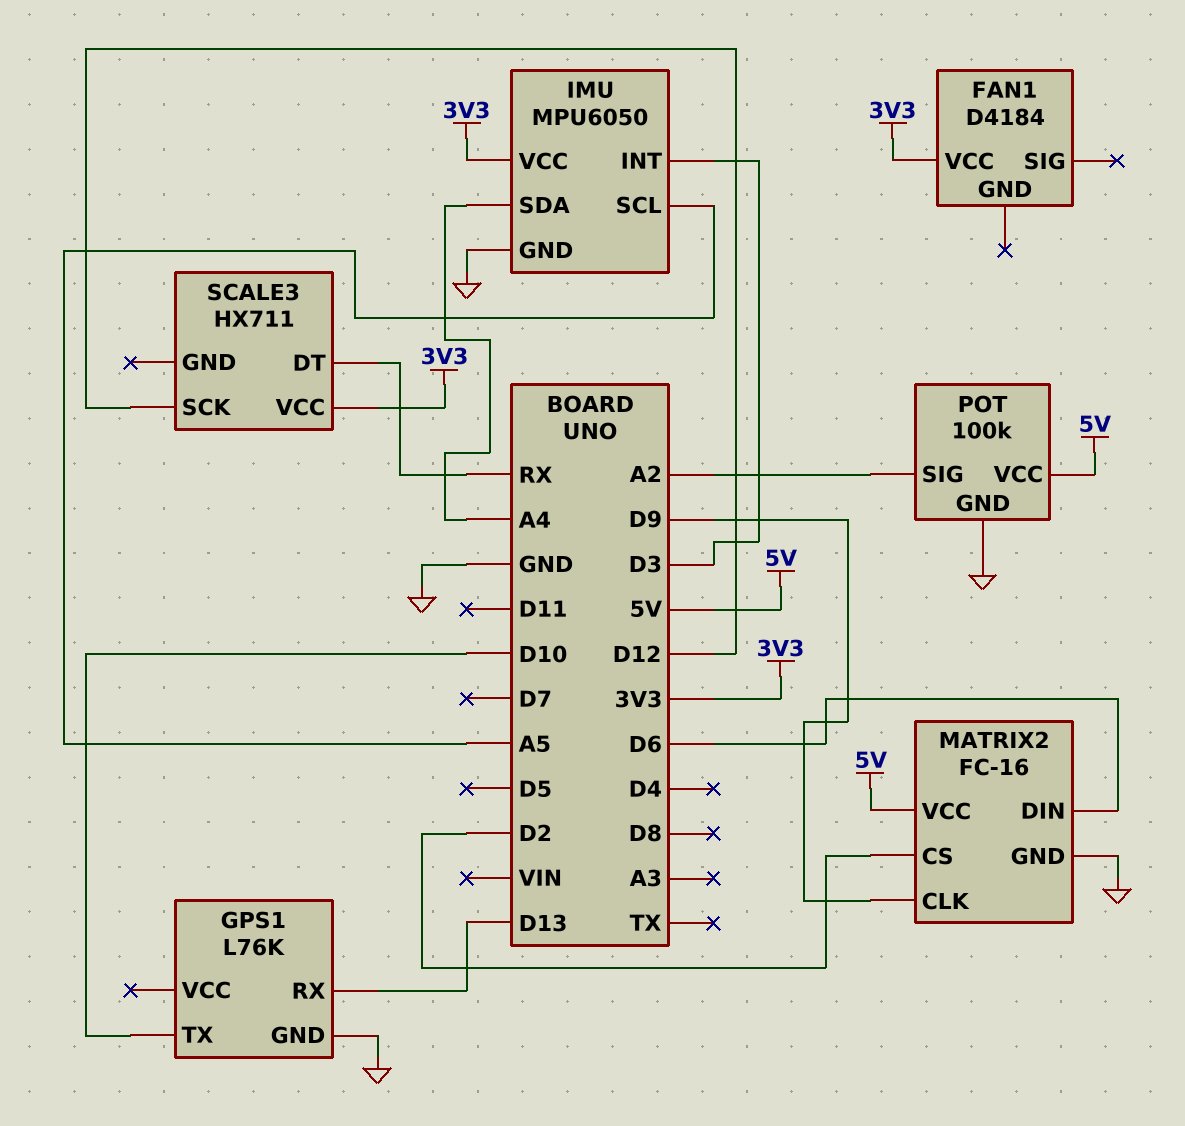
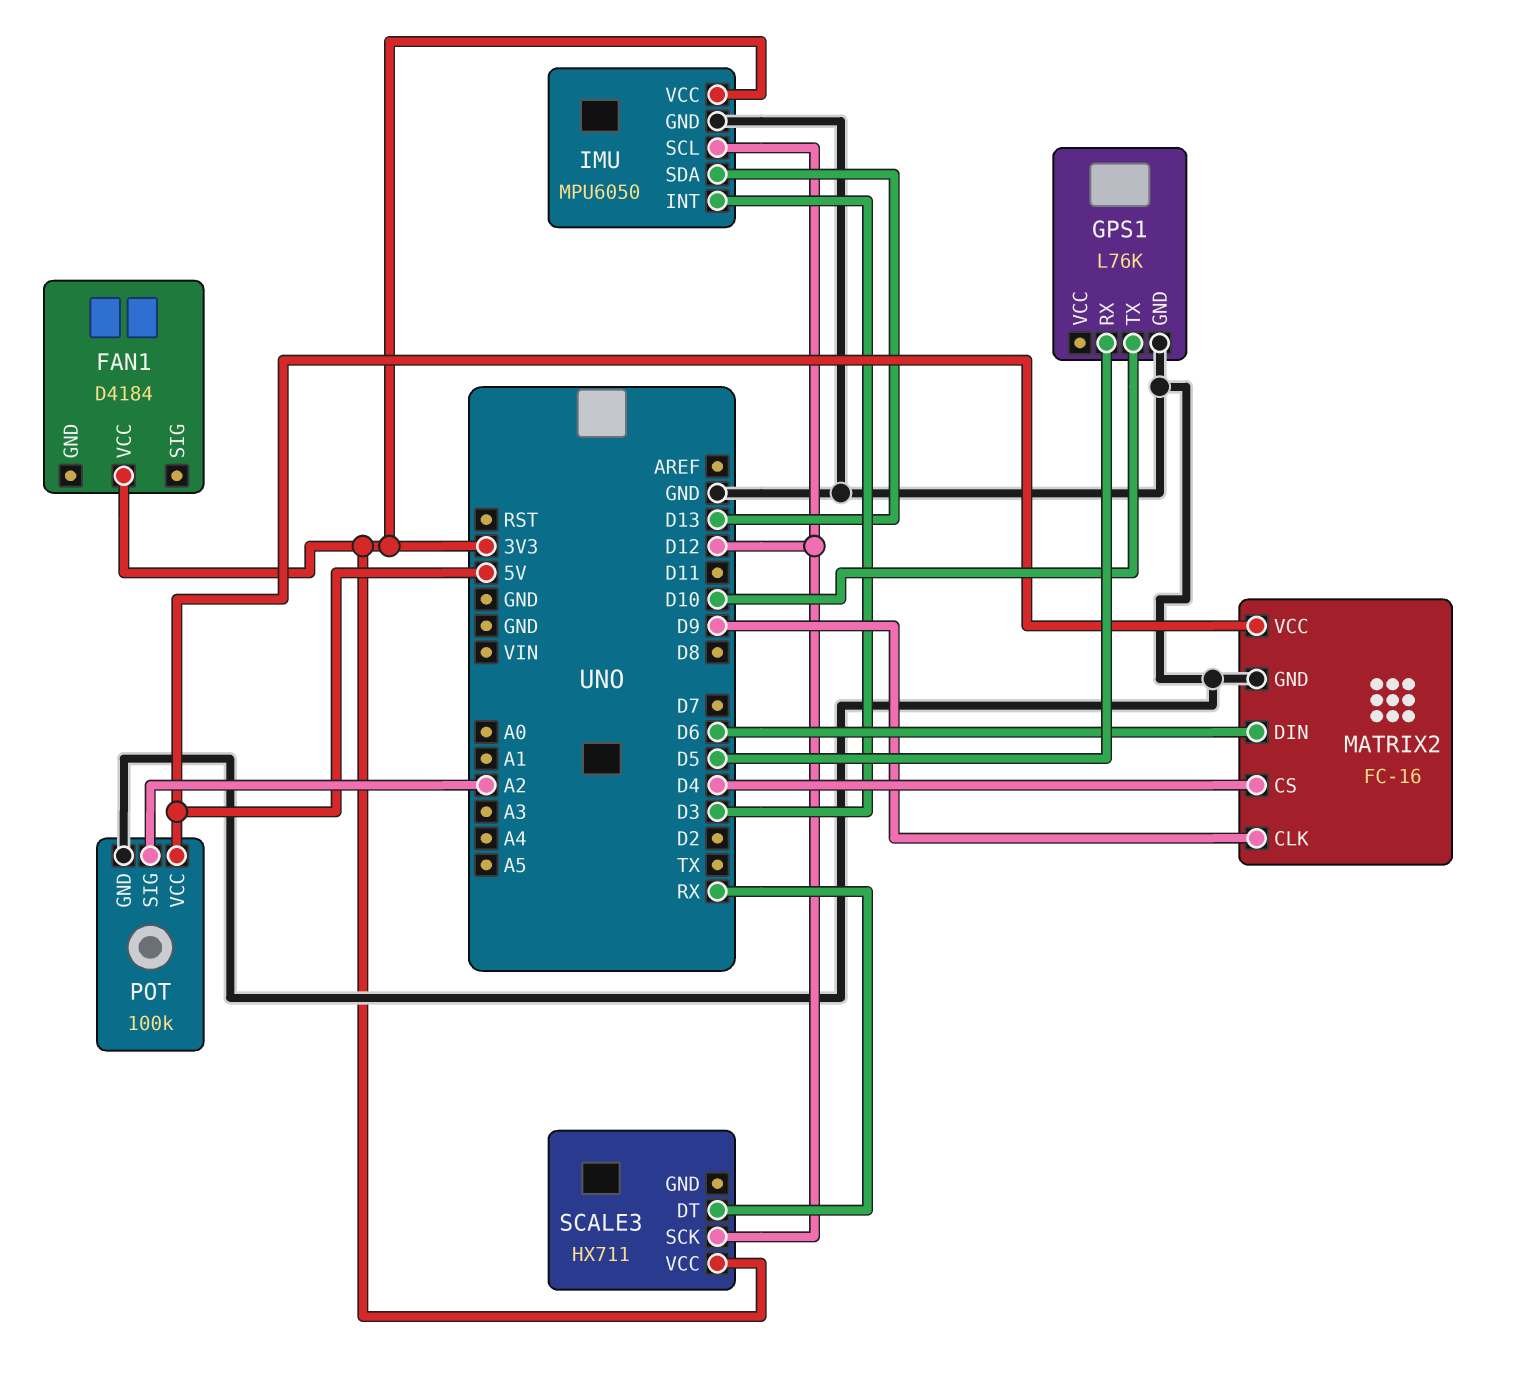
GPS1 pin RX: D13 -> D5
IMU pin SCL: A5 -> D12
IMU pin SDA: A4 -> D13
MATRIX2 pin CS: D2 -> D4

